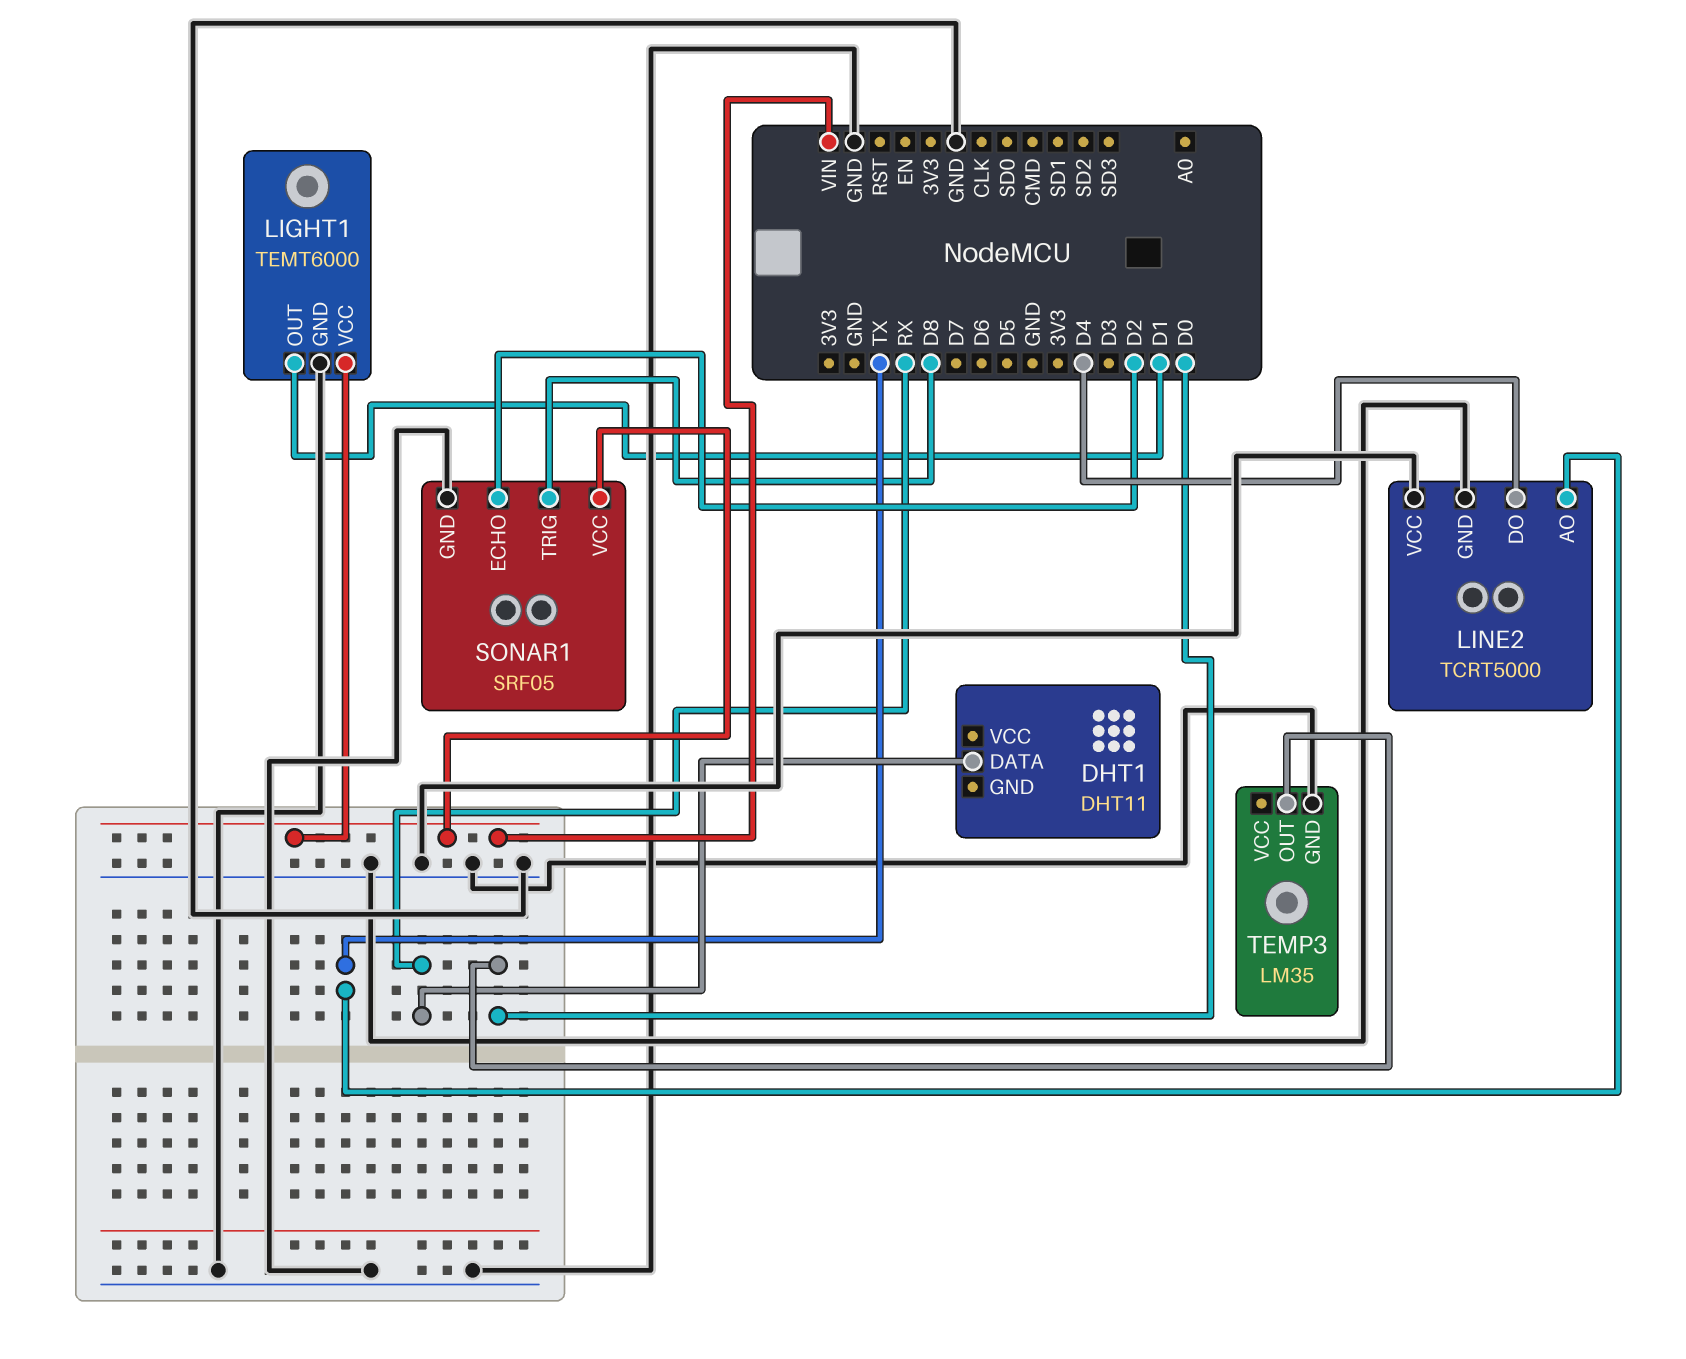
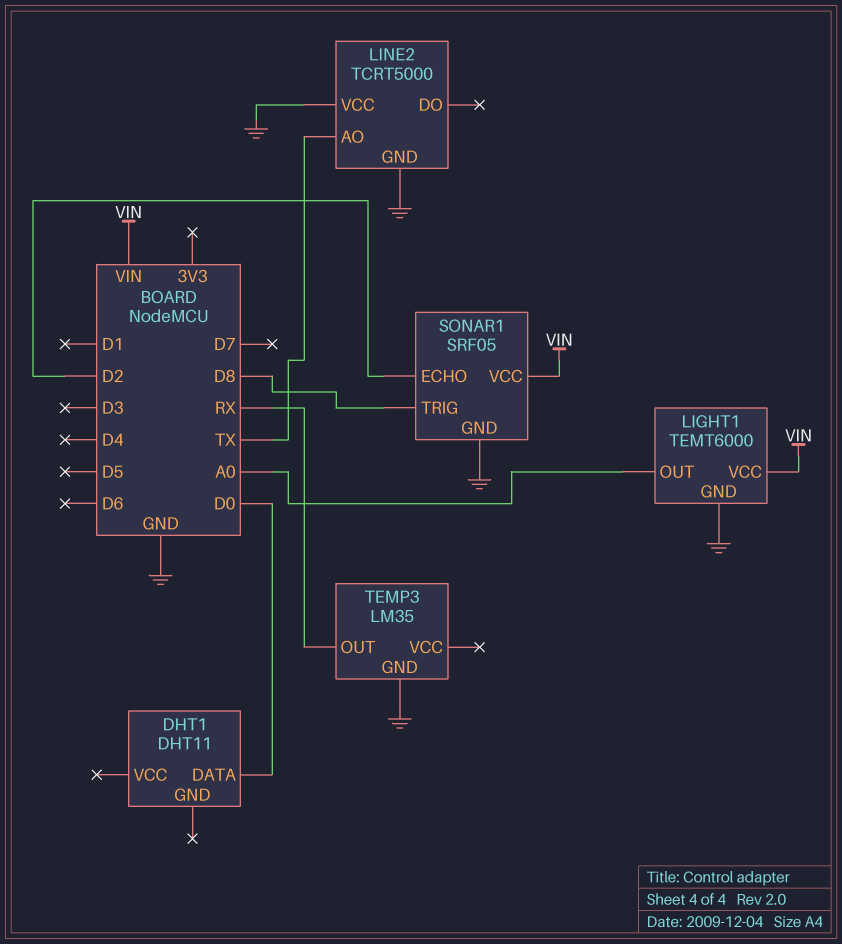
DHT1 pin DATA: RX -> D0
LIGHT1 pin OUT: D1 -> A0
LINE2 pin DO: D4 -> none
TEMP3 pin OUT: D0 -> RX

